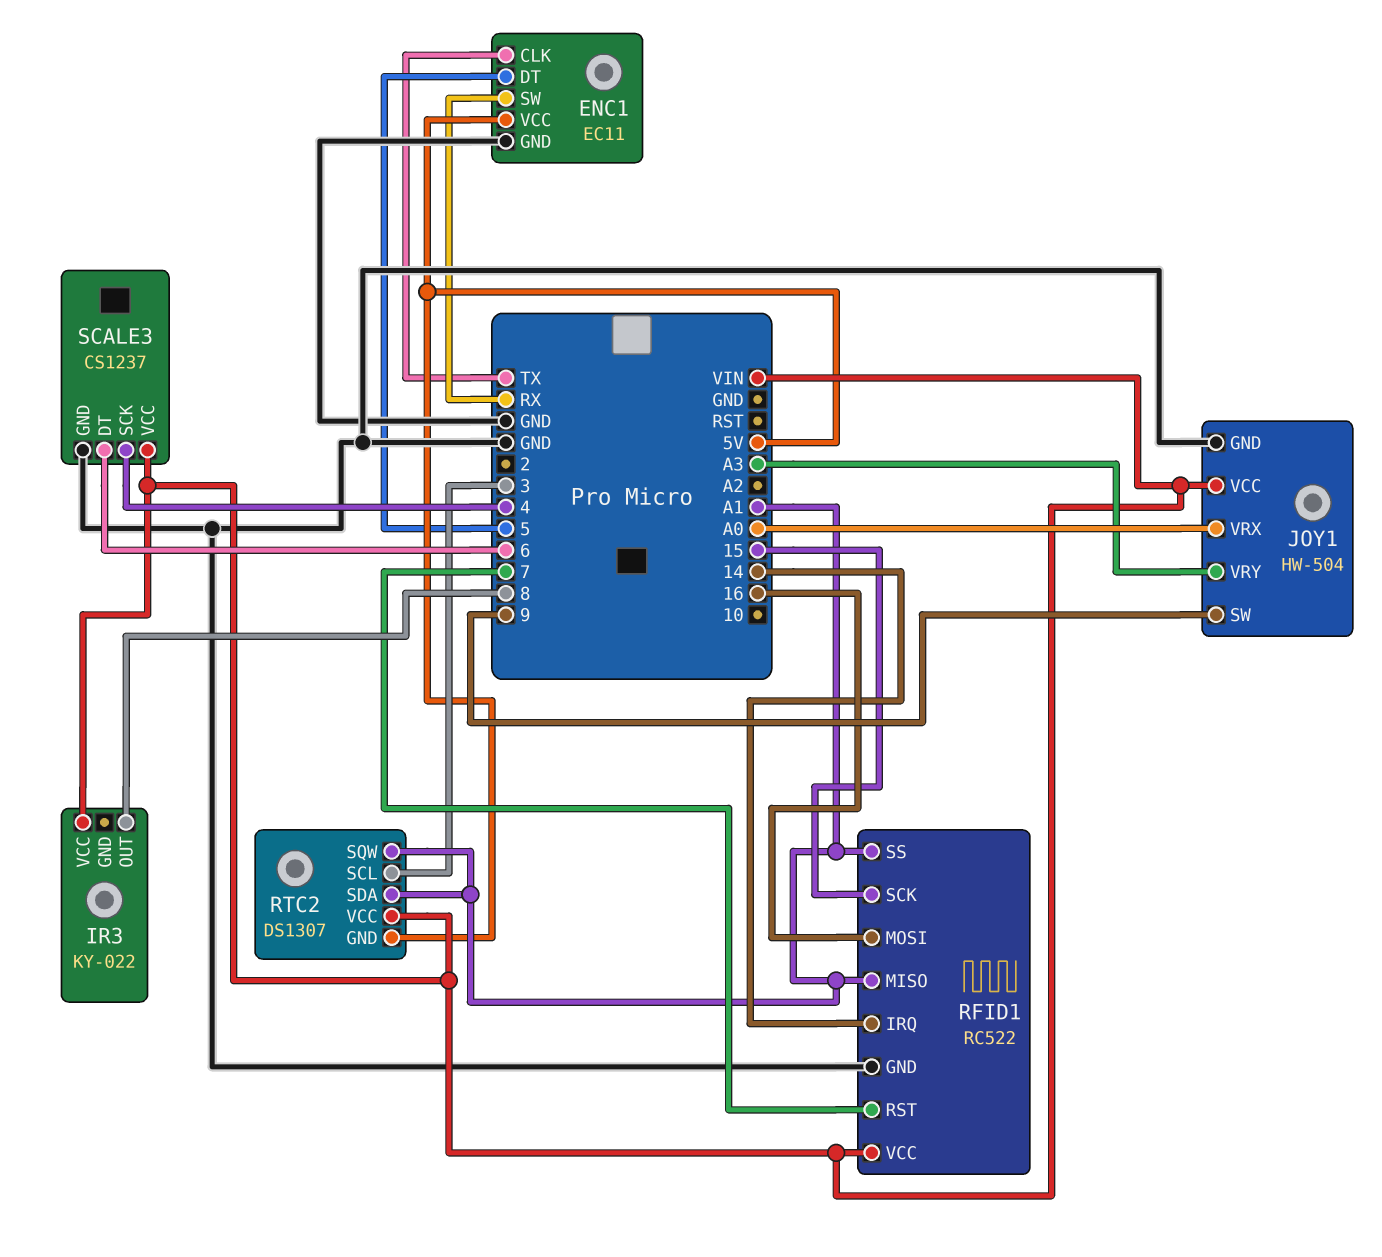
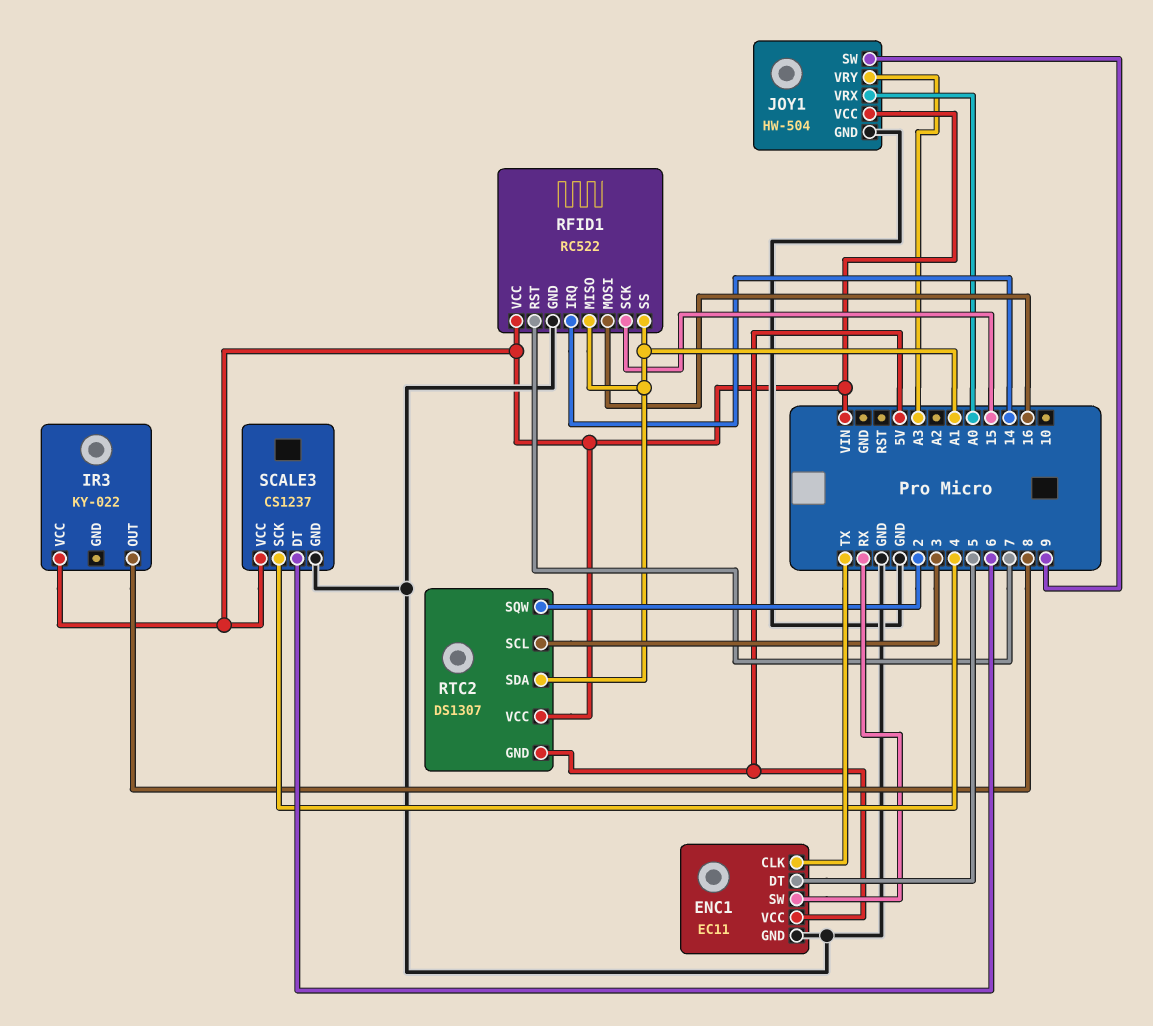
RTC2 pin SQW: A1 -> 2

